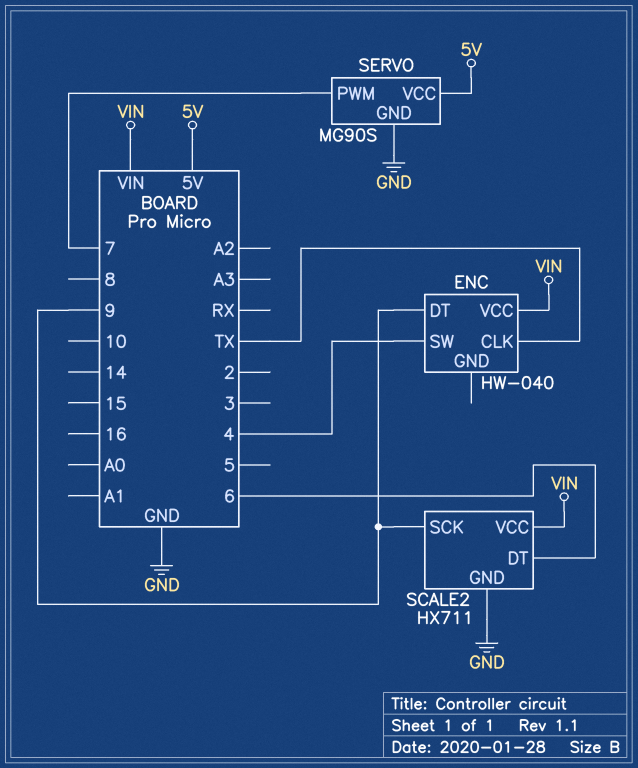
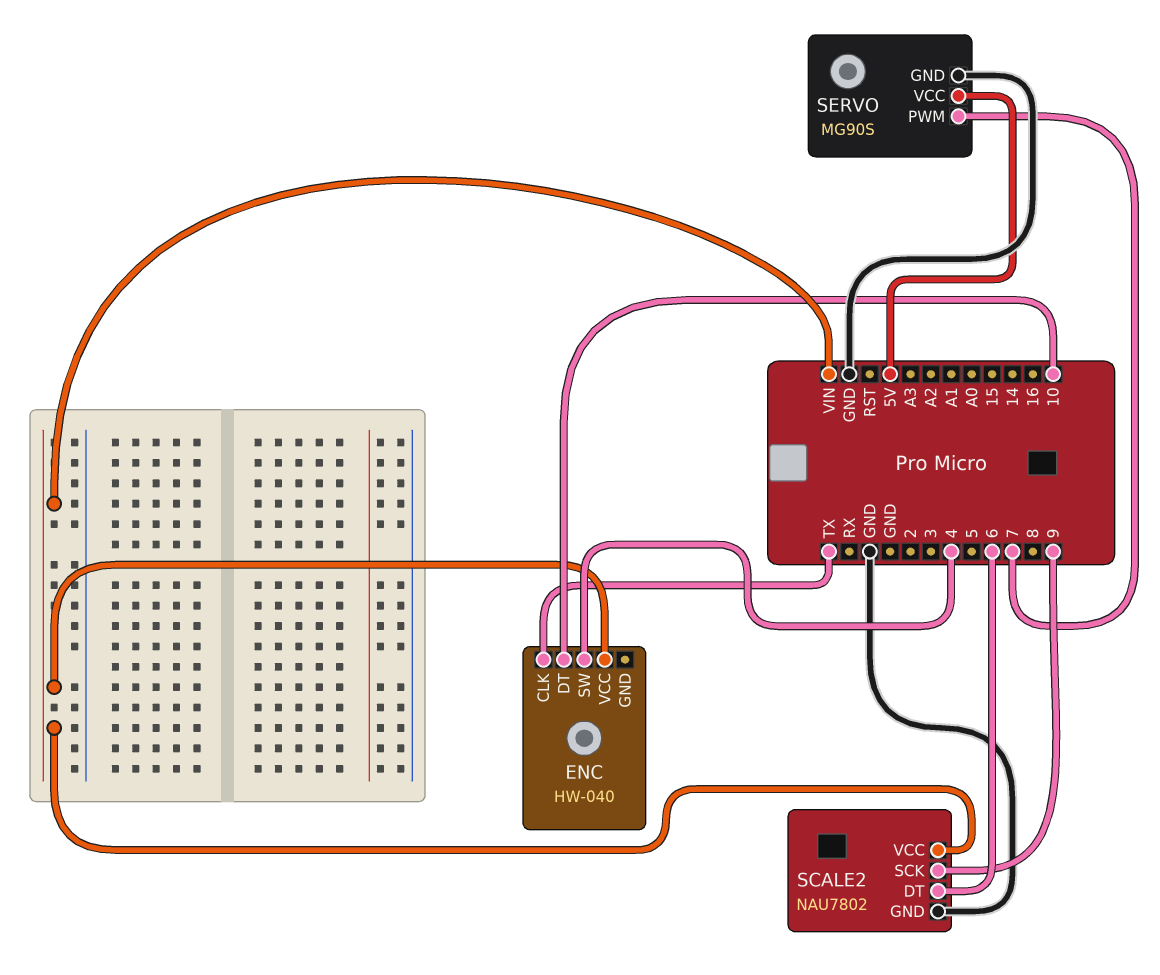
ENC pin DT: 9 -> 10
SCALE2: HX711 -> NAU7802

